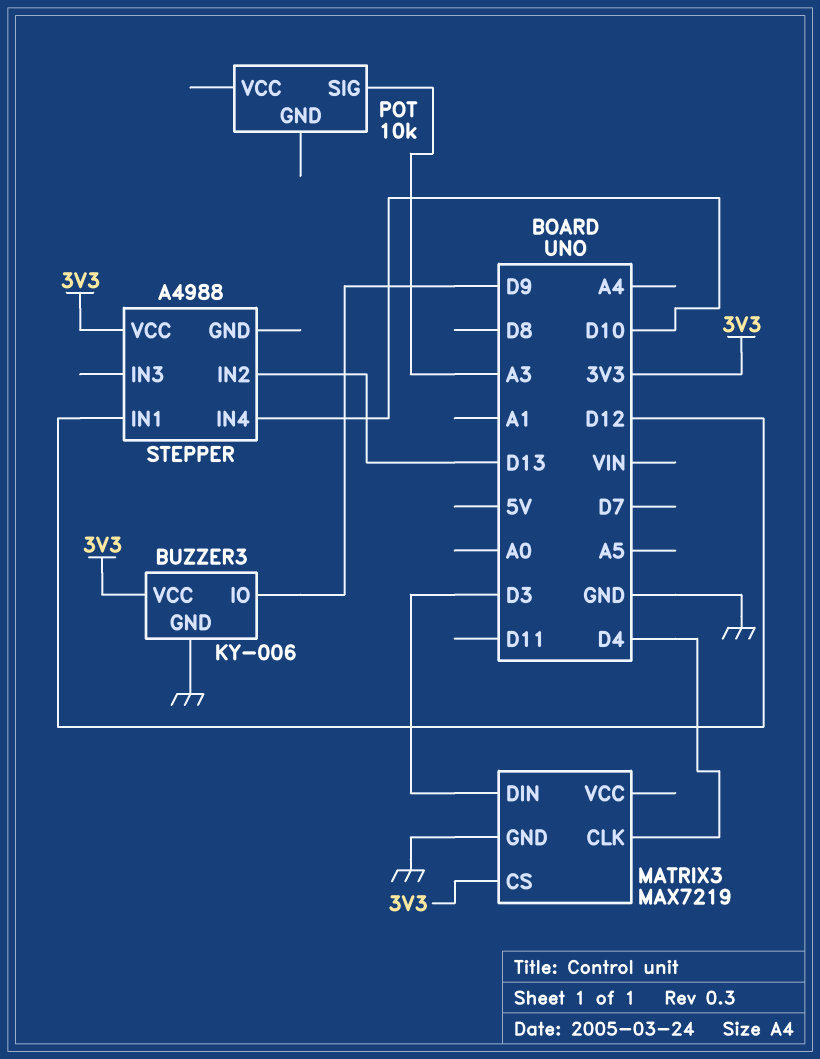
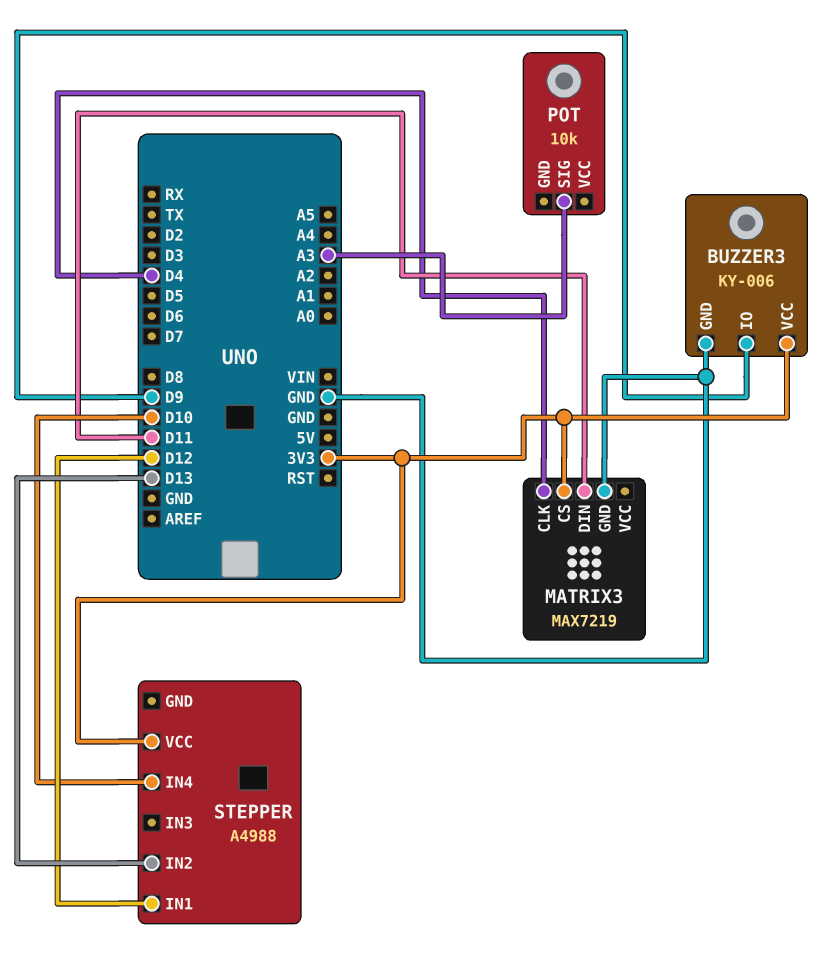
MATRIX3 pin DIN: D3 -> D11

